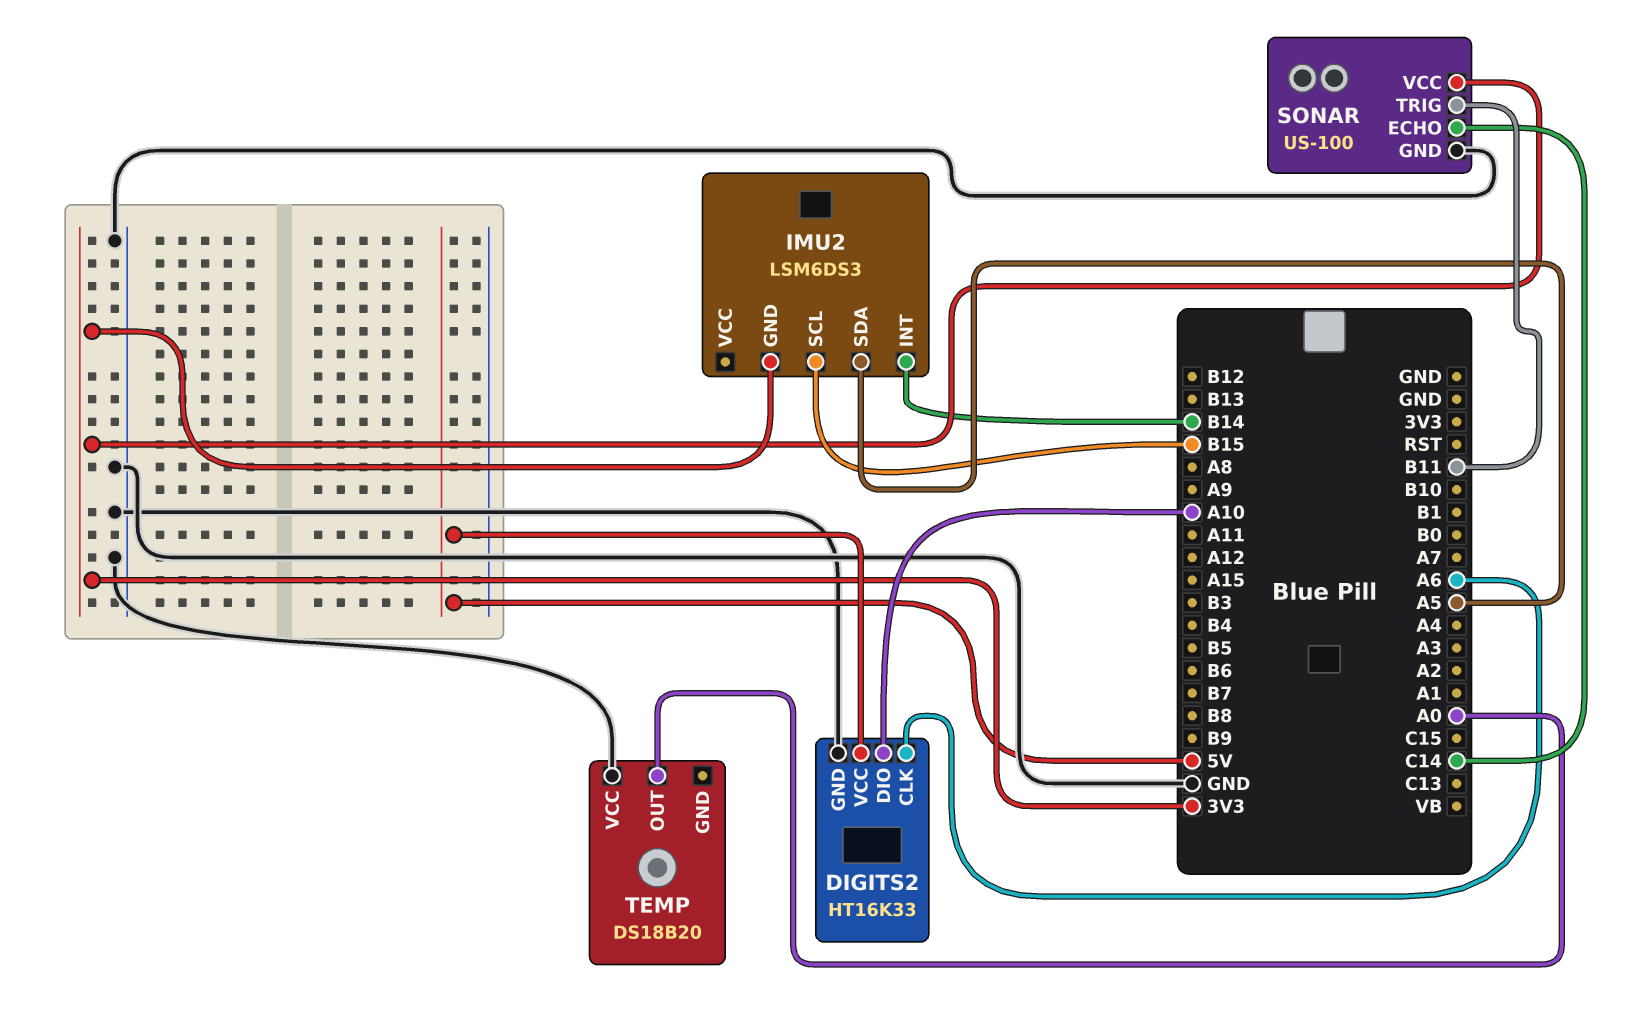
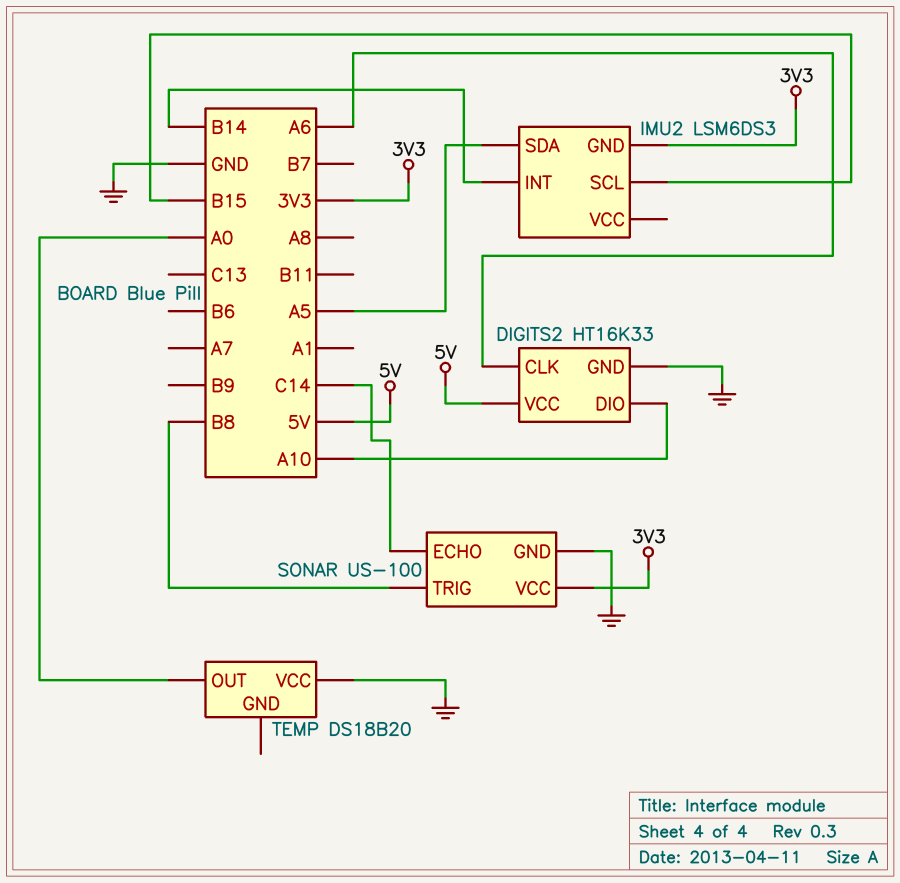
SONAR pin TRIG: B11 -> B8

